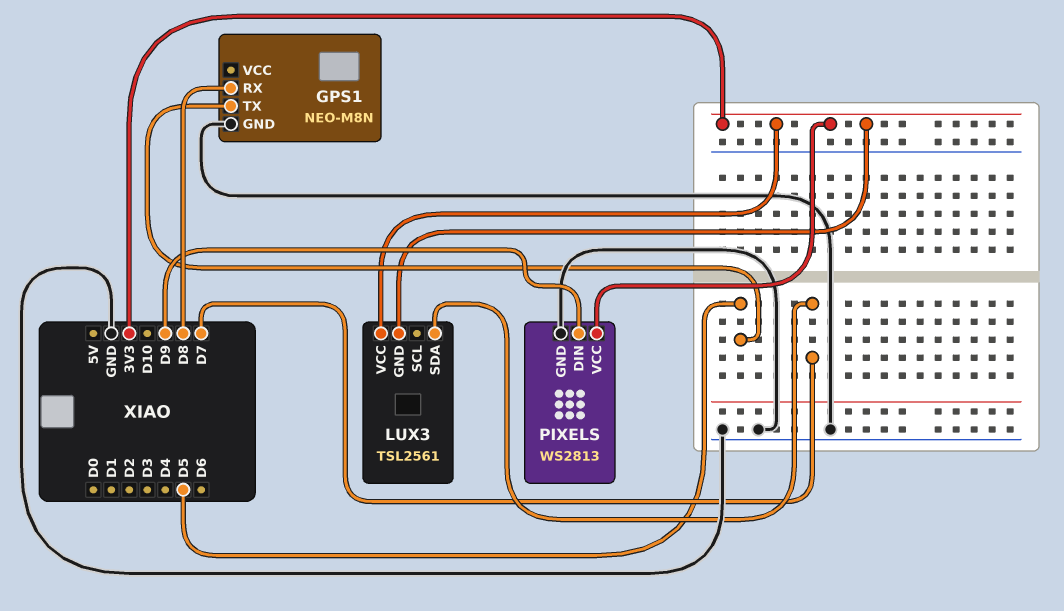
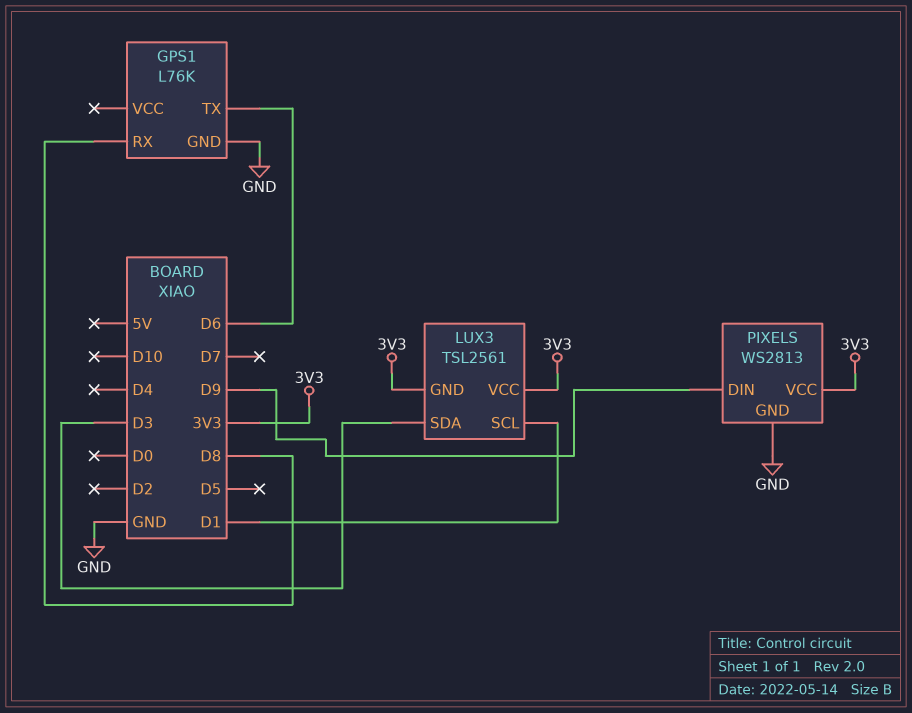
GPS1: NEO-M8N -> L76K
GPS1 pin TX: D5 -> D6
LUX3 pin SCL: none -> D1
LUX3 pin SDA: D7 -> D3

